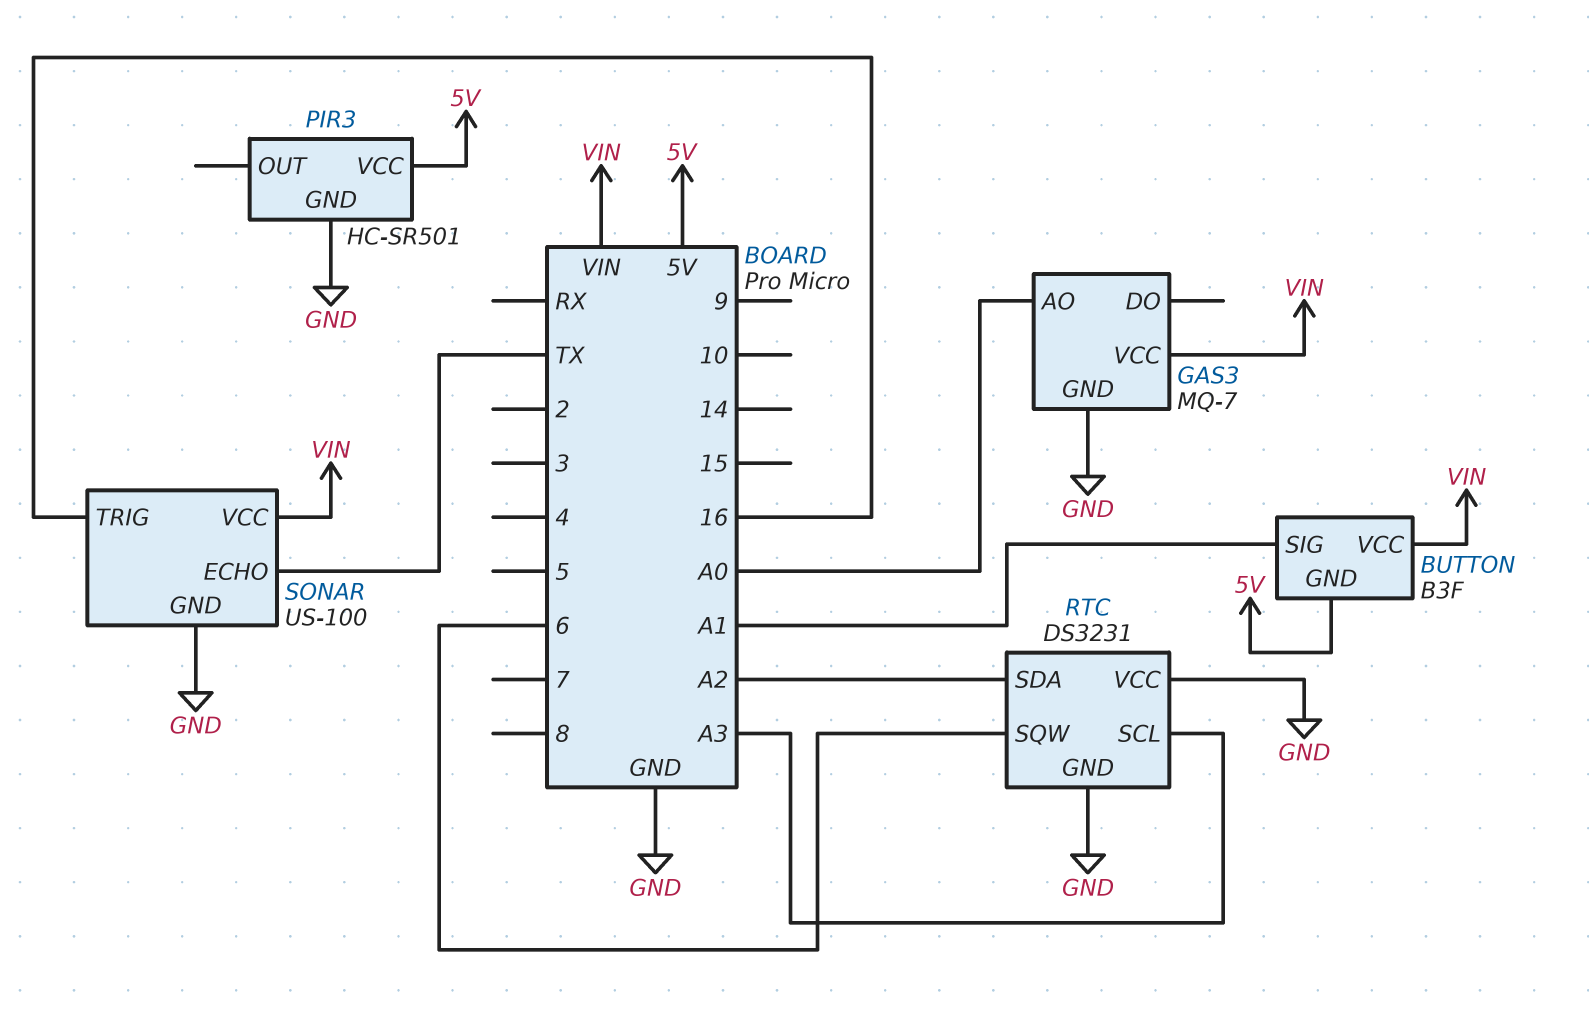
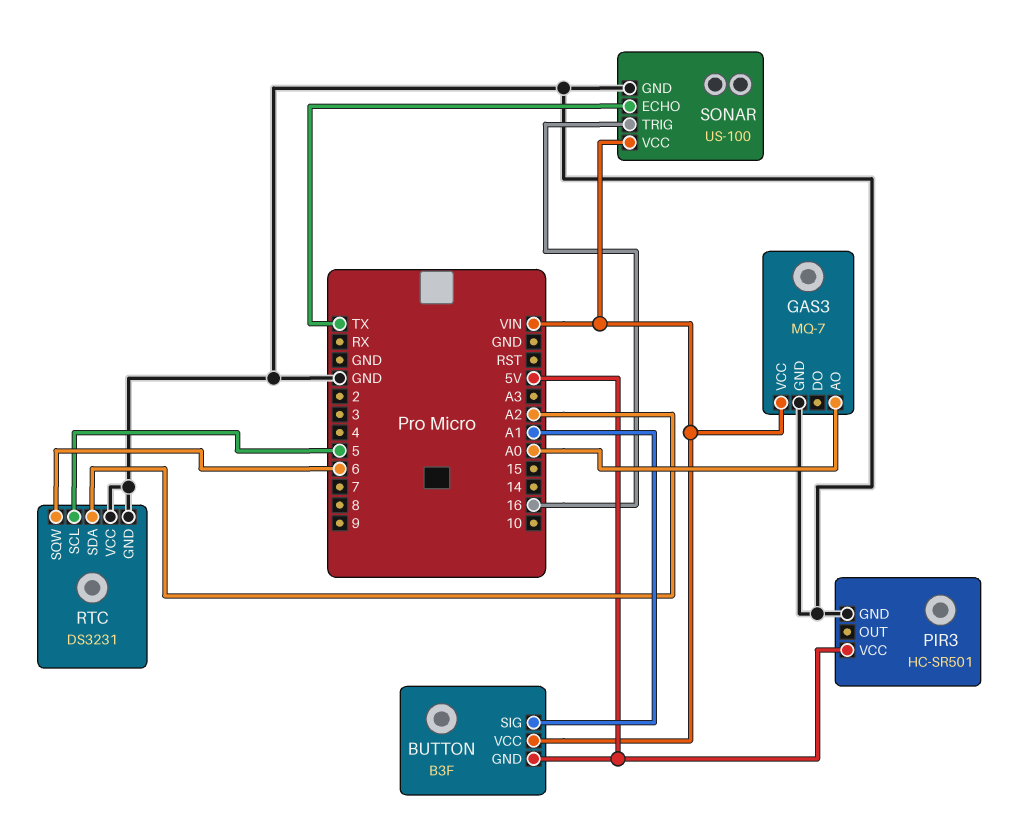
RTC pin SCL: A3 -> 5

